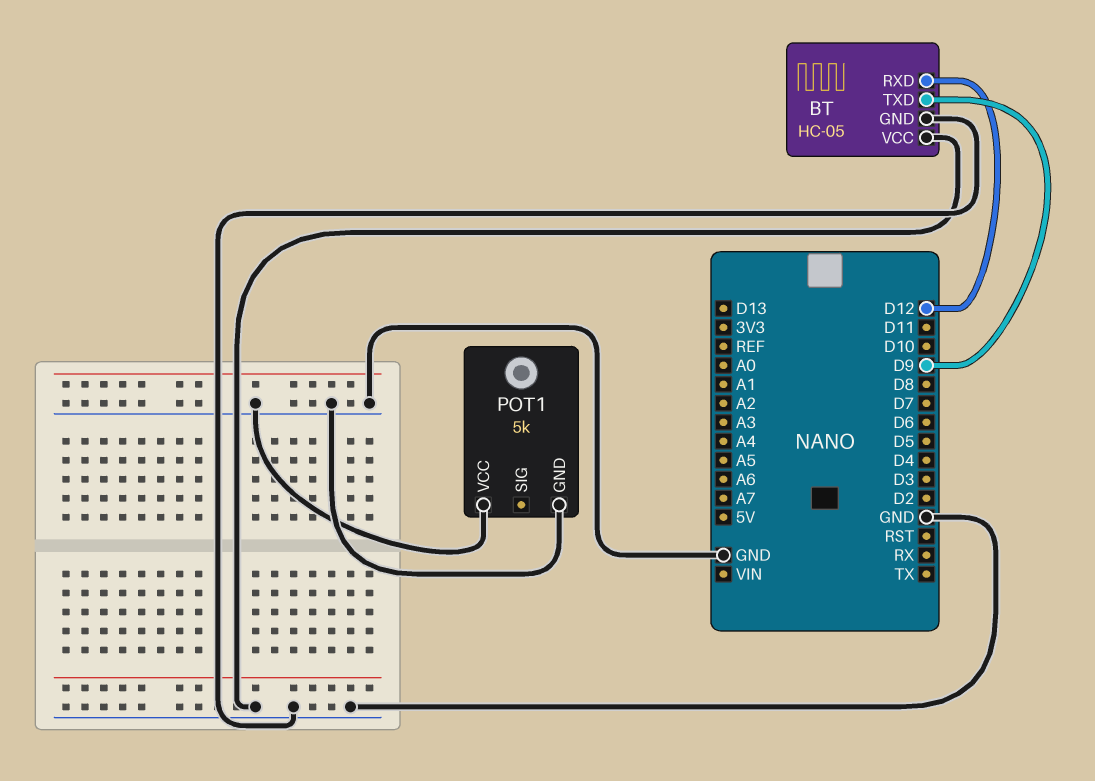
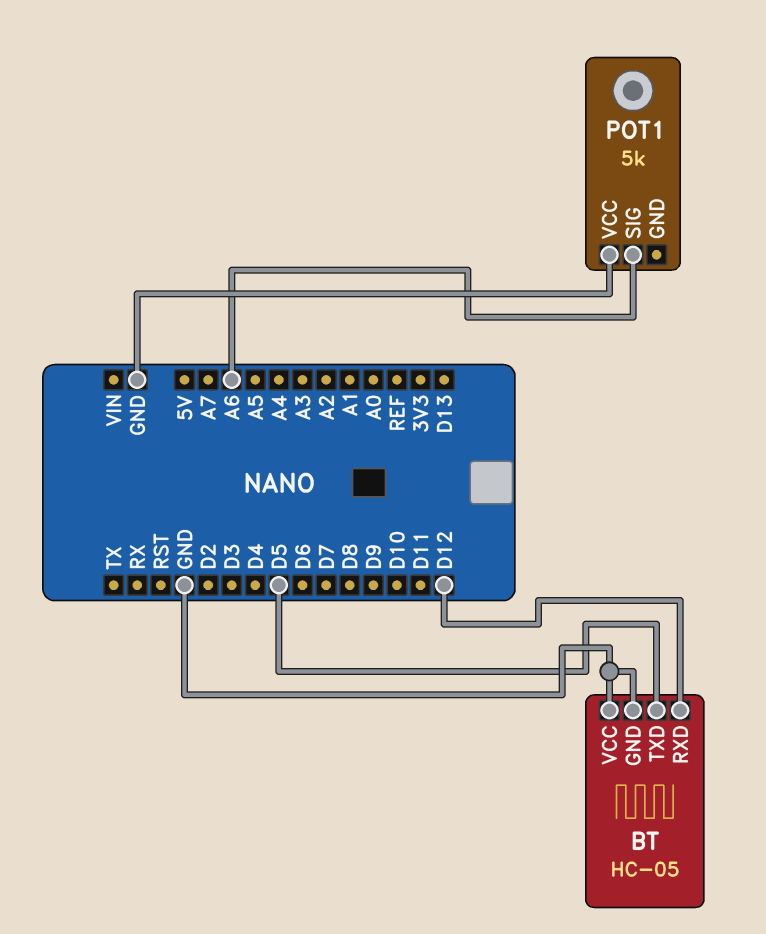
BT pin TXD: D9 -> D5
POT1 pin GND: GND -> none
POT1 pin SIG: none -> A6

